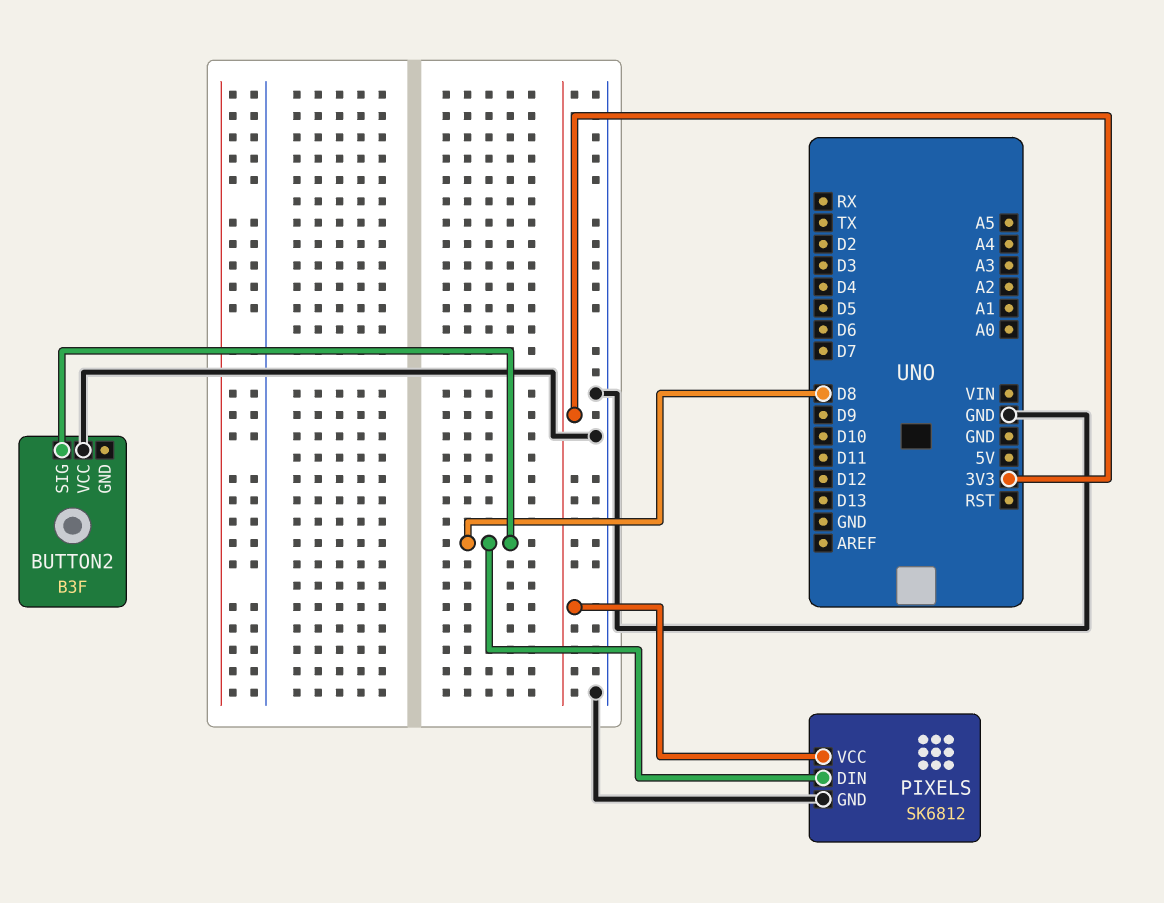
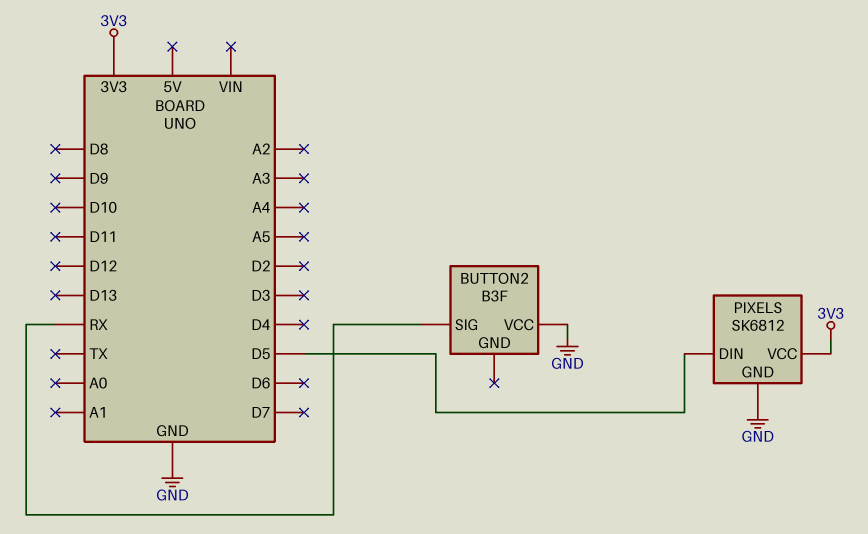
BUTTON2 pin SIG: D8 -> RX
PIXELS pin DIN: D8 -> D5

